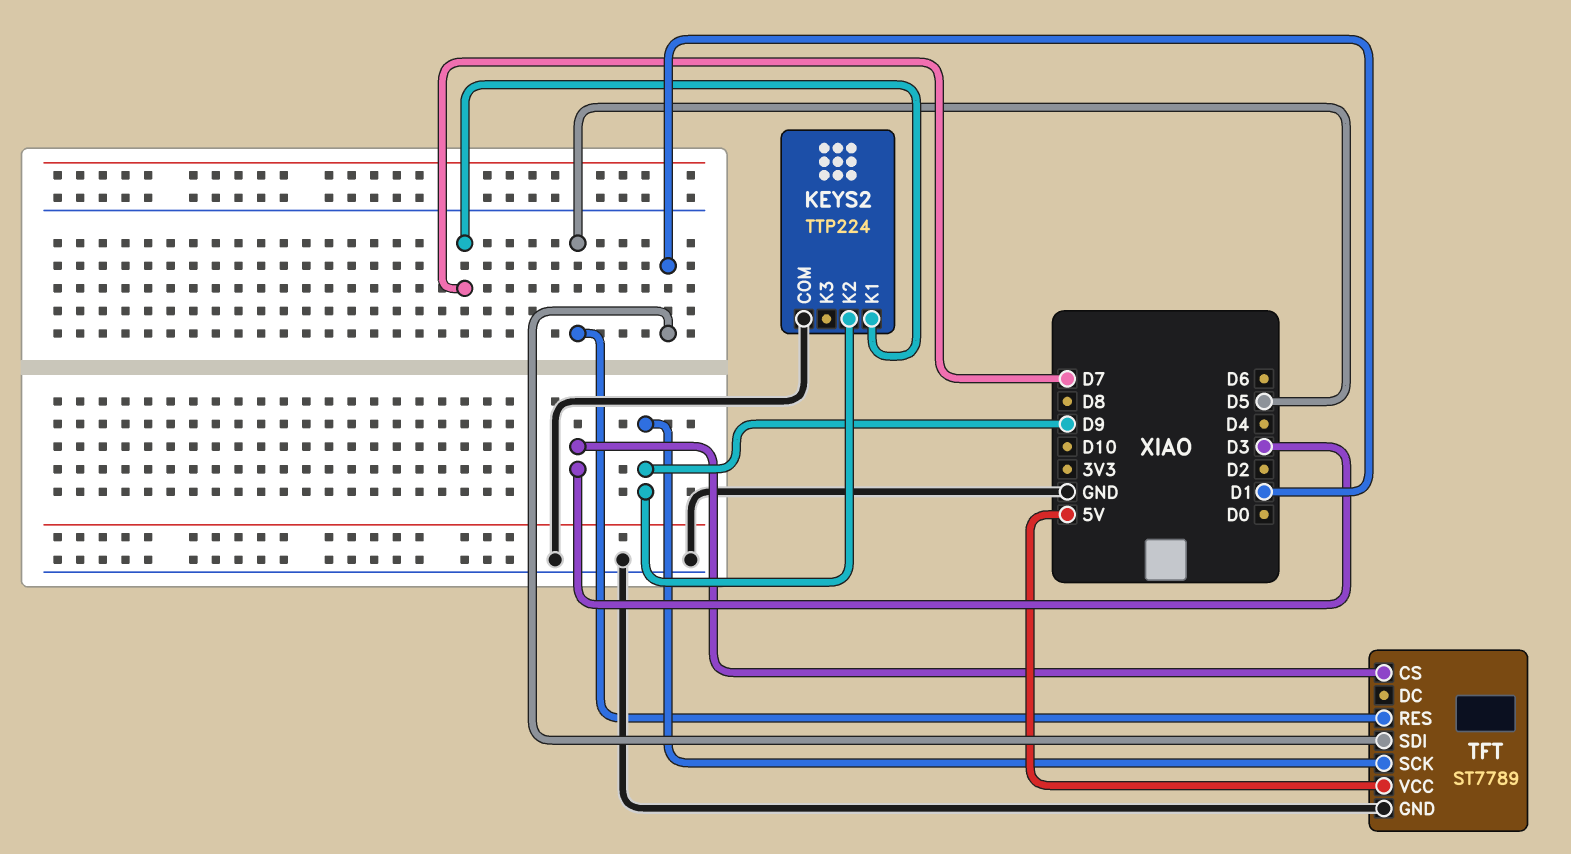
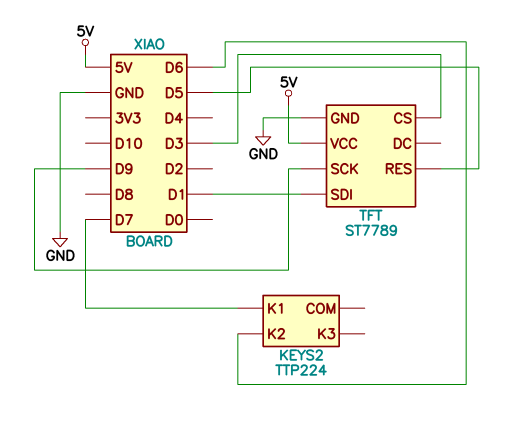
KEYS2 pin COM: GND -> none
KEYS2 pin K2: D9 -> D6

